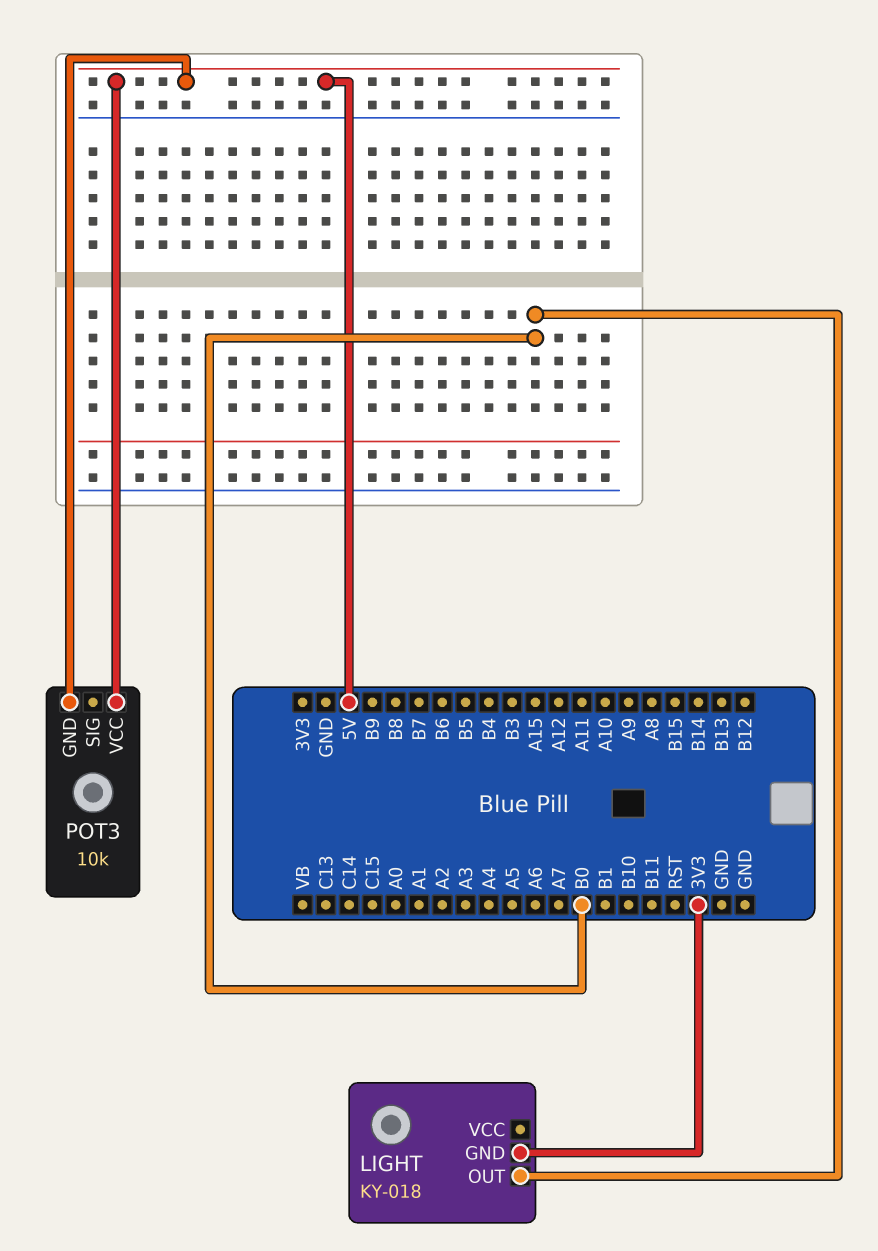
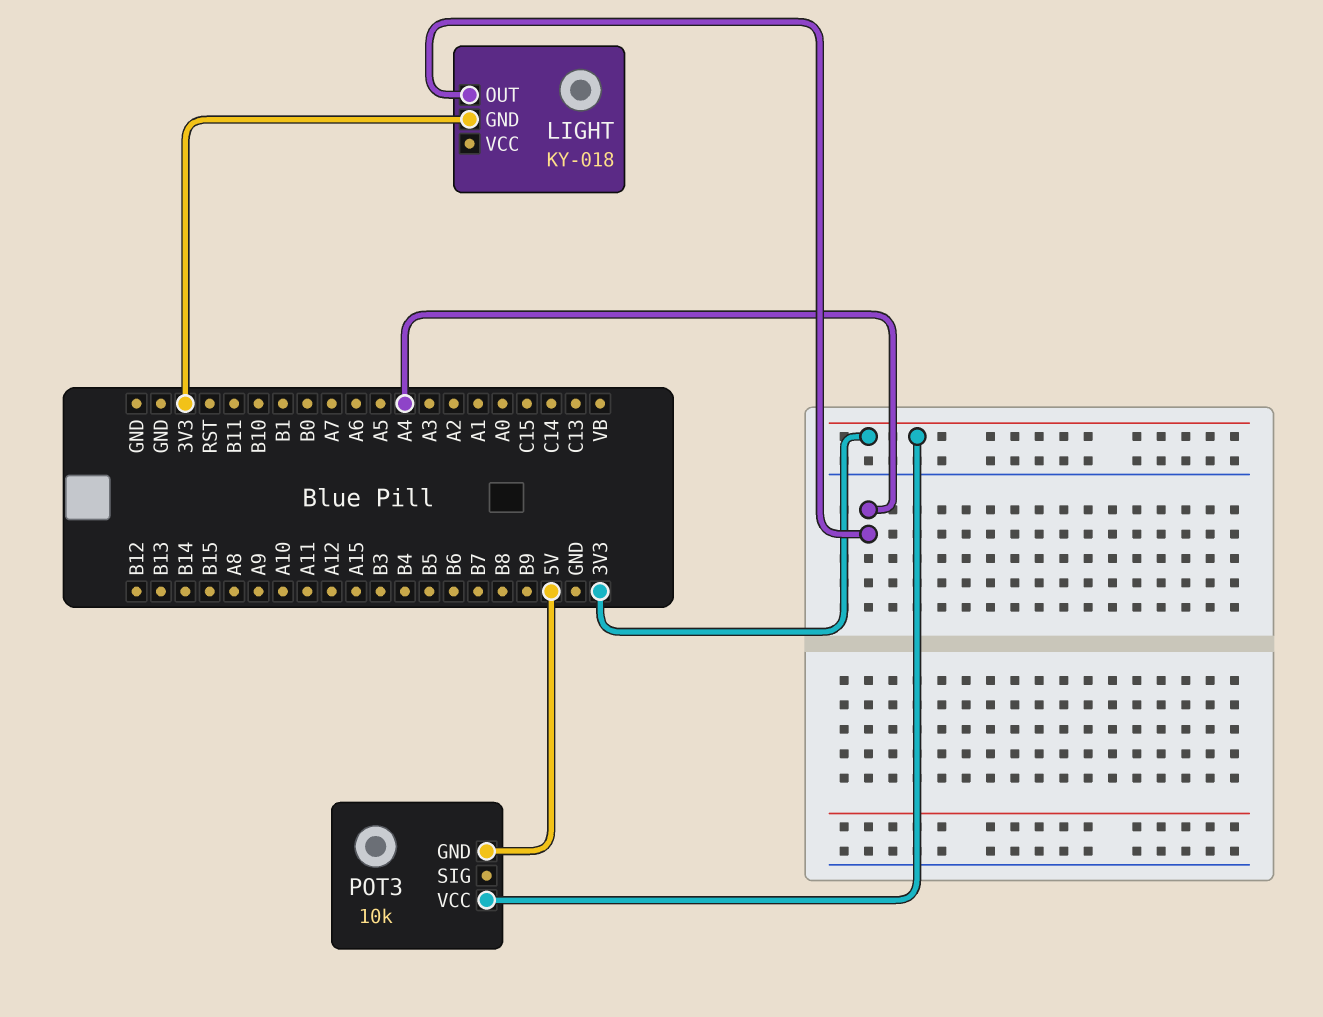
LIGHT pin OUT: B0 -> A4
POT3 pin VCC: 5V -> 3V3

